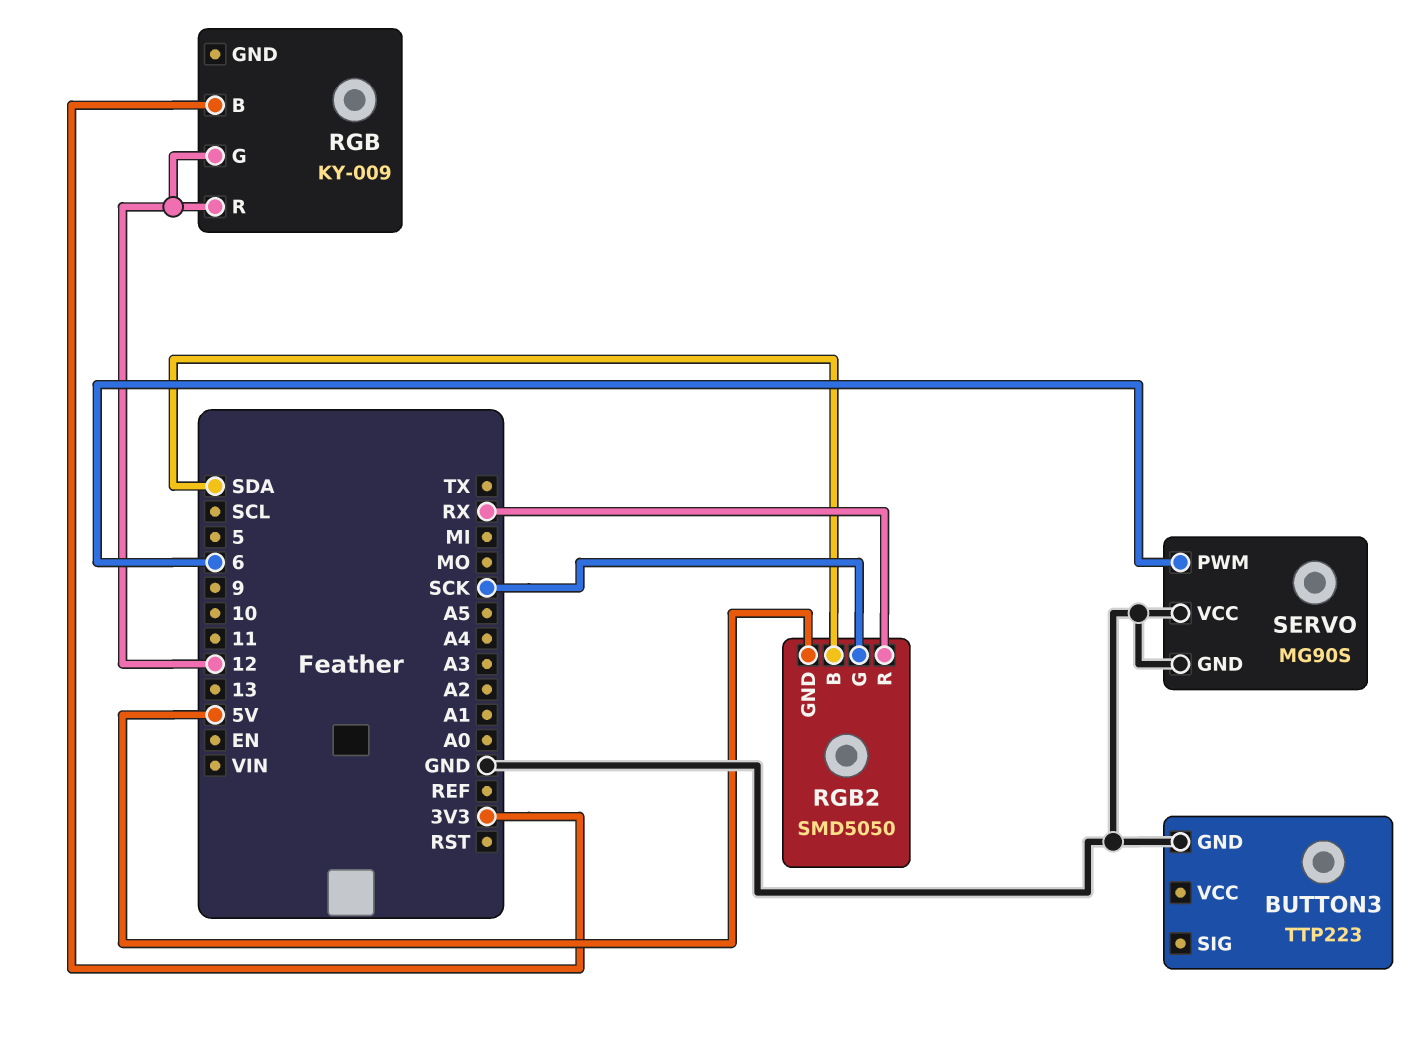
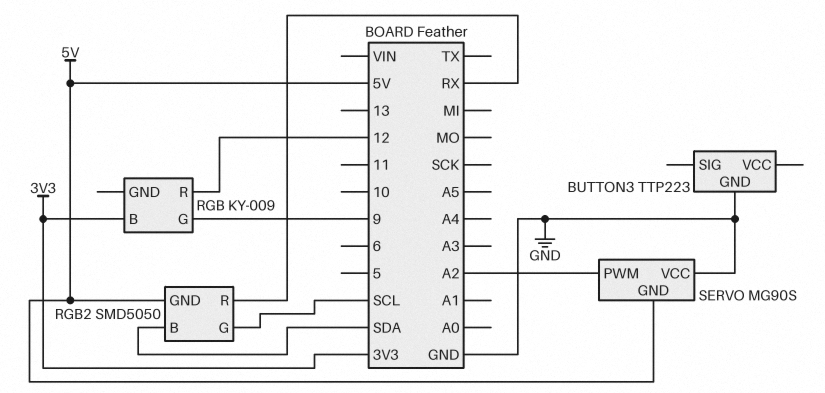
RGB pin G: 12 -> 9
RGB2 pin G: SCK -> SCL
SERVO pin GND: GND -> 5V
SERVO pin PWM: 6 -> A2

